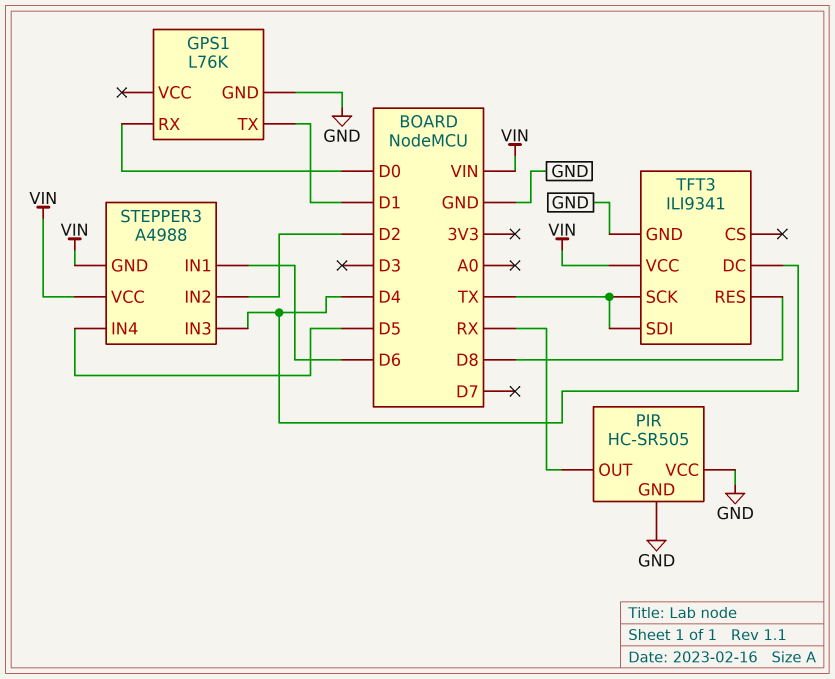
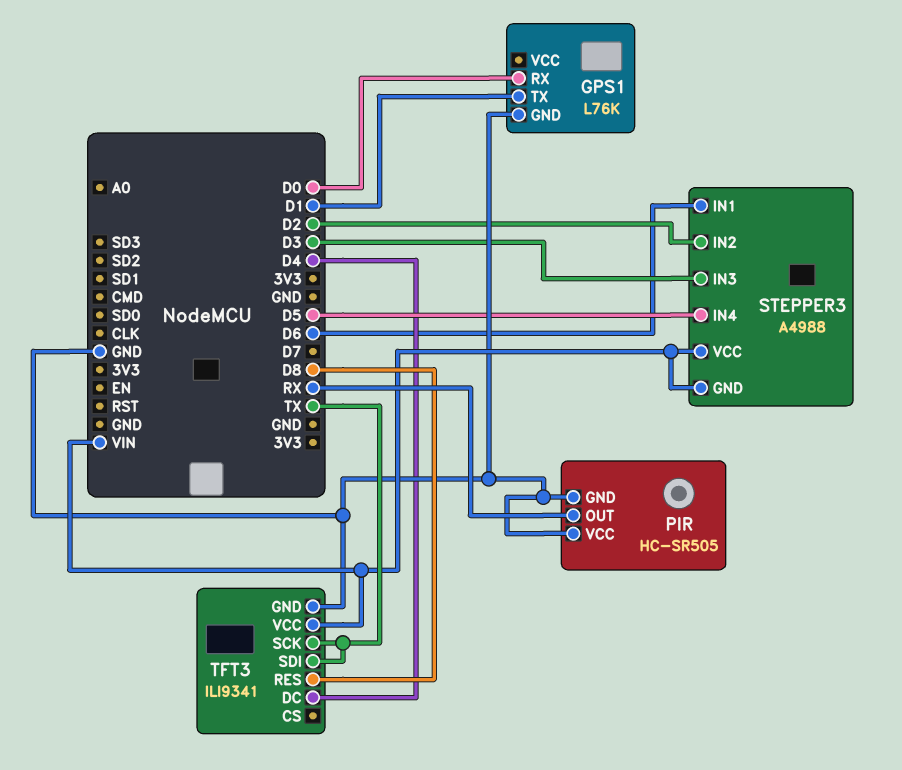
STEPPER3 pin IN3: D4 -> D3

